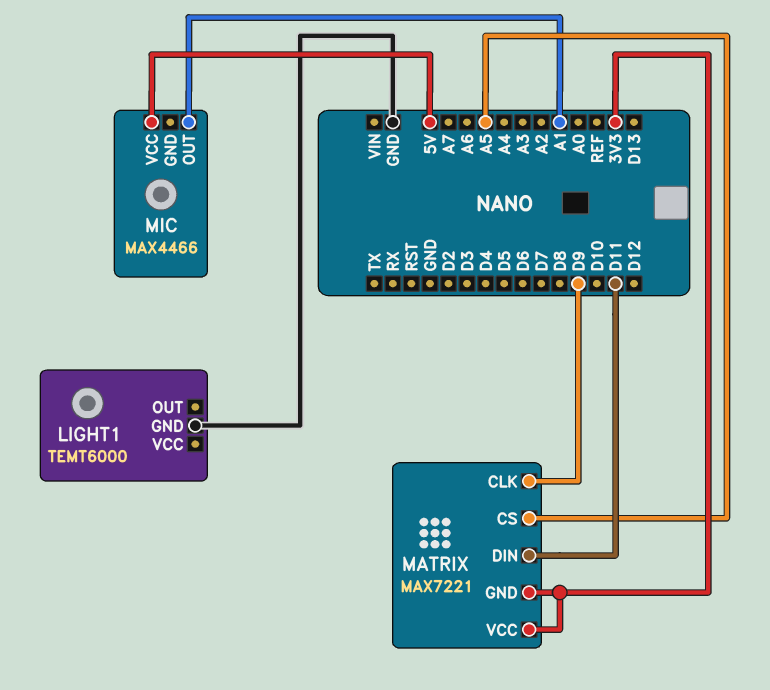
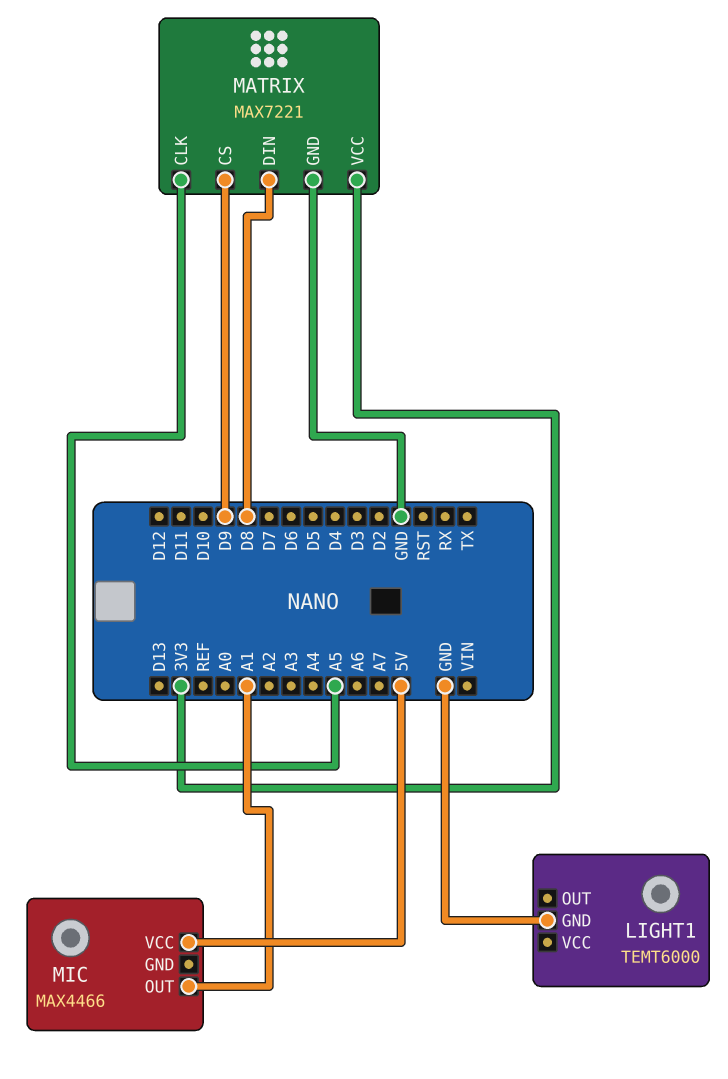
MATRIX pin CLK: D9 -> A5
MATRIX pin CS: A5 -> D9
MATRIX pin DIN: D11 -> D8
MATRIX pin GND: 3V3 -> GND

